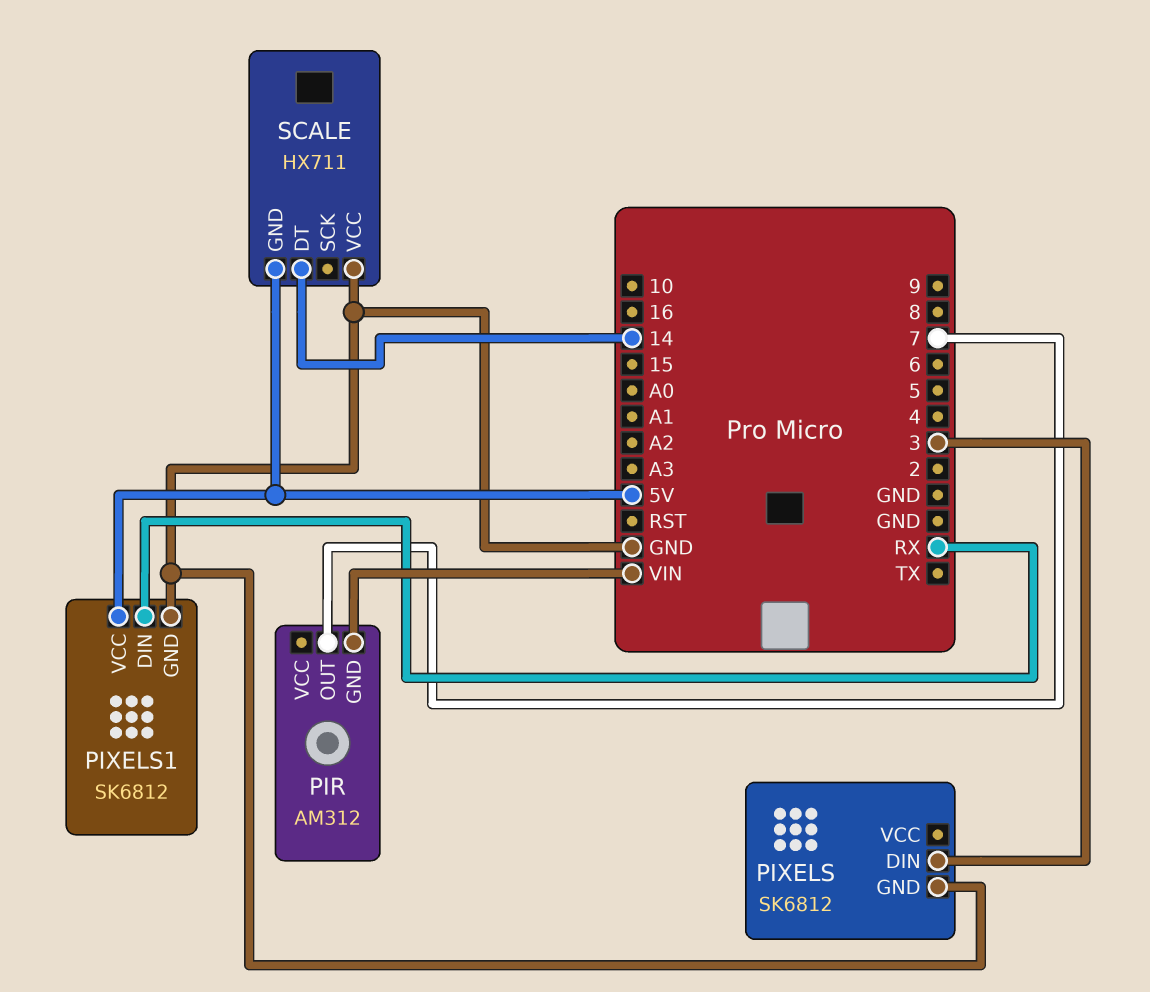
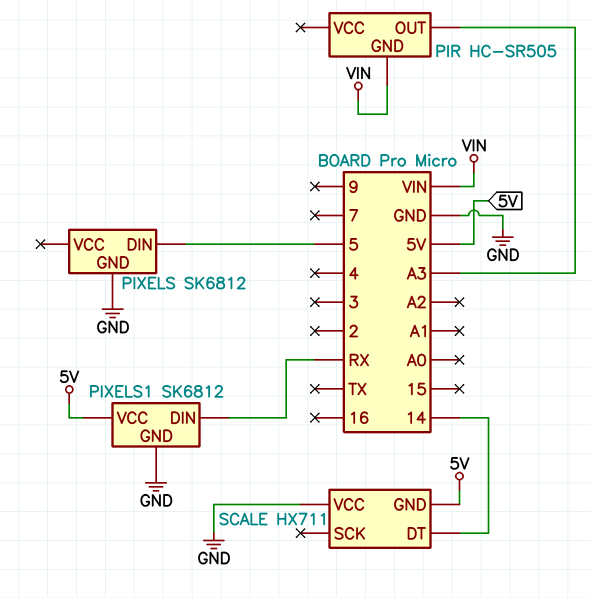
PIR: AM312 -> HC-SR505
PIR pin OUT: 7 -> A3
PIXELS pin DIN: 3 -> 5

